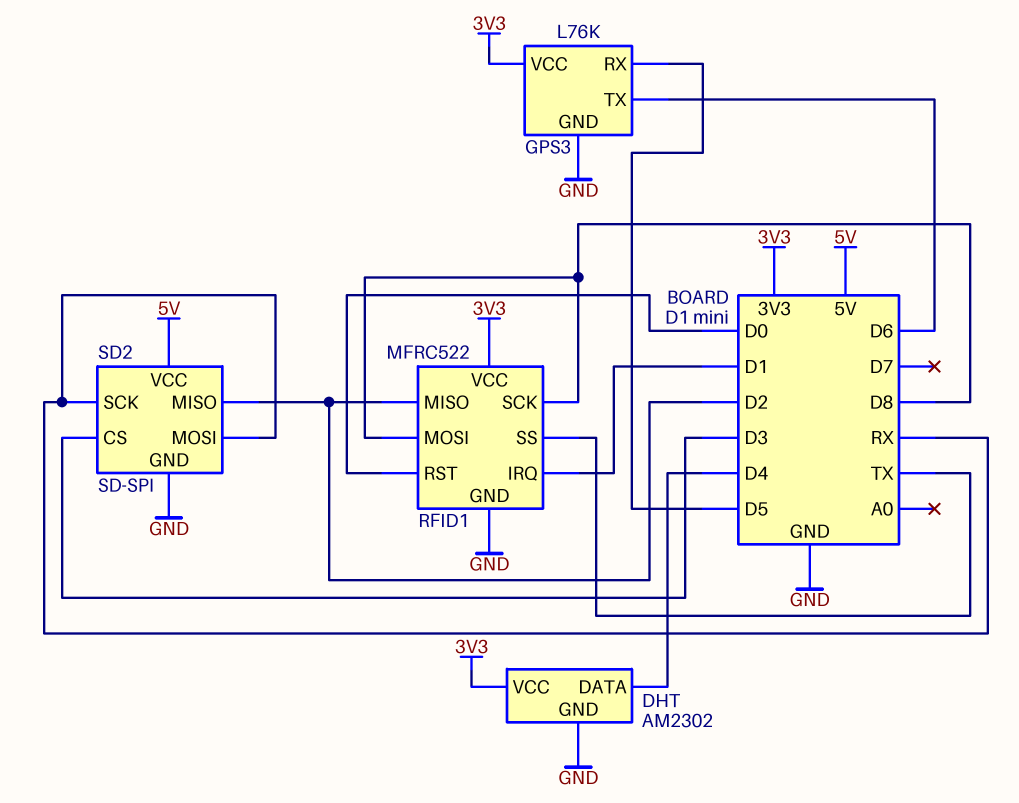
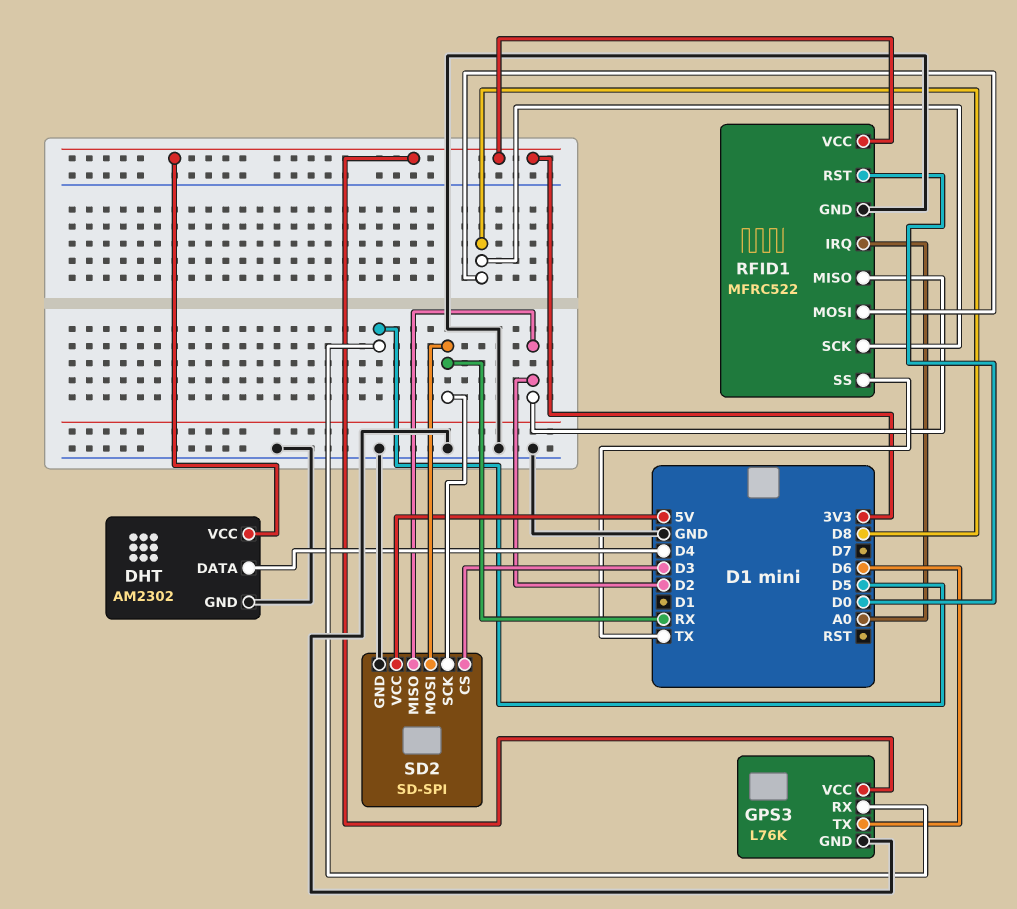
RFID1 pin IRQ: D1 -> A0

